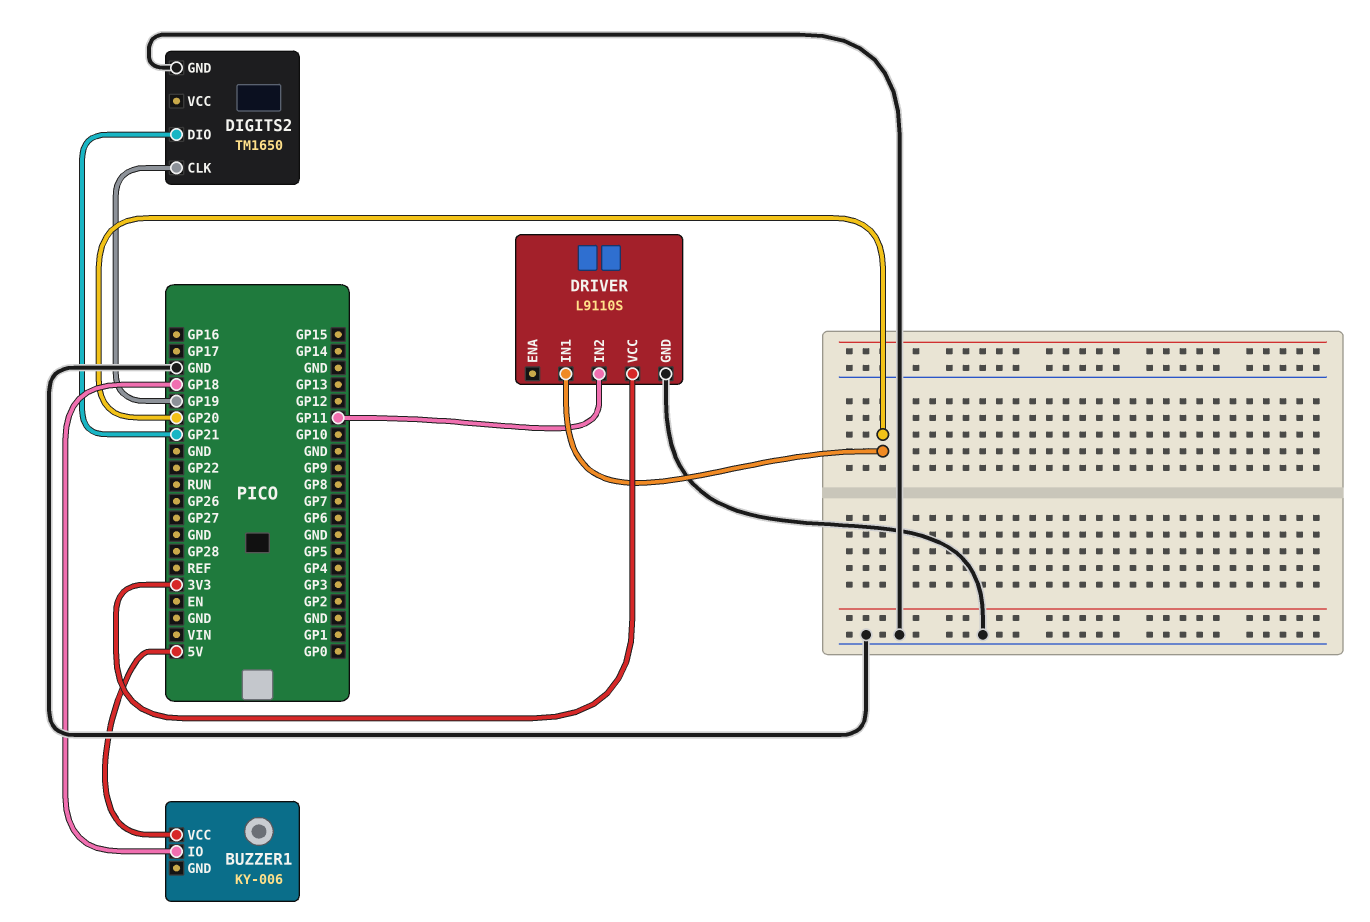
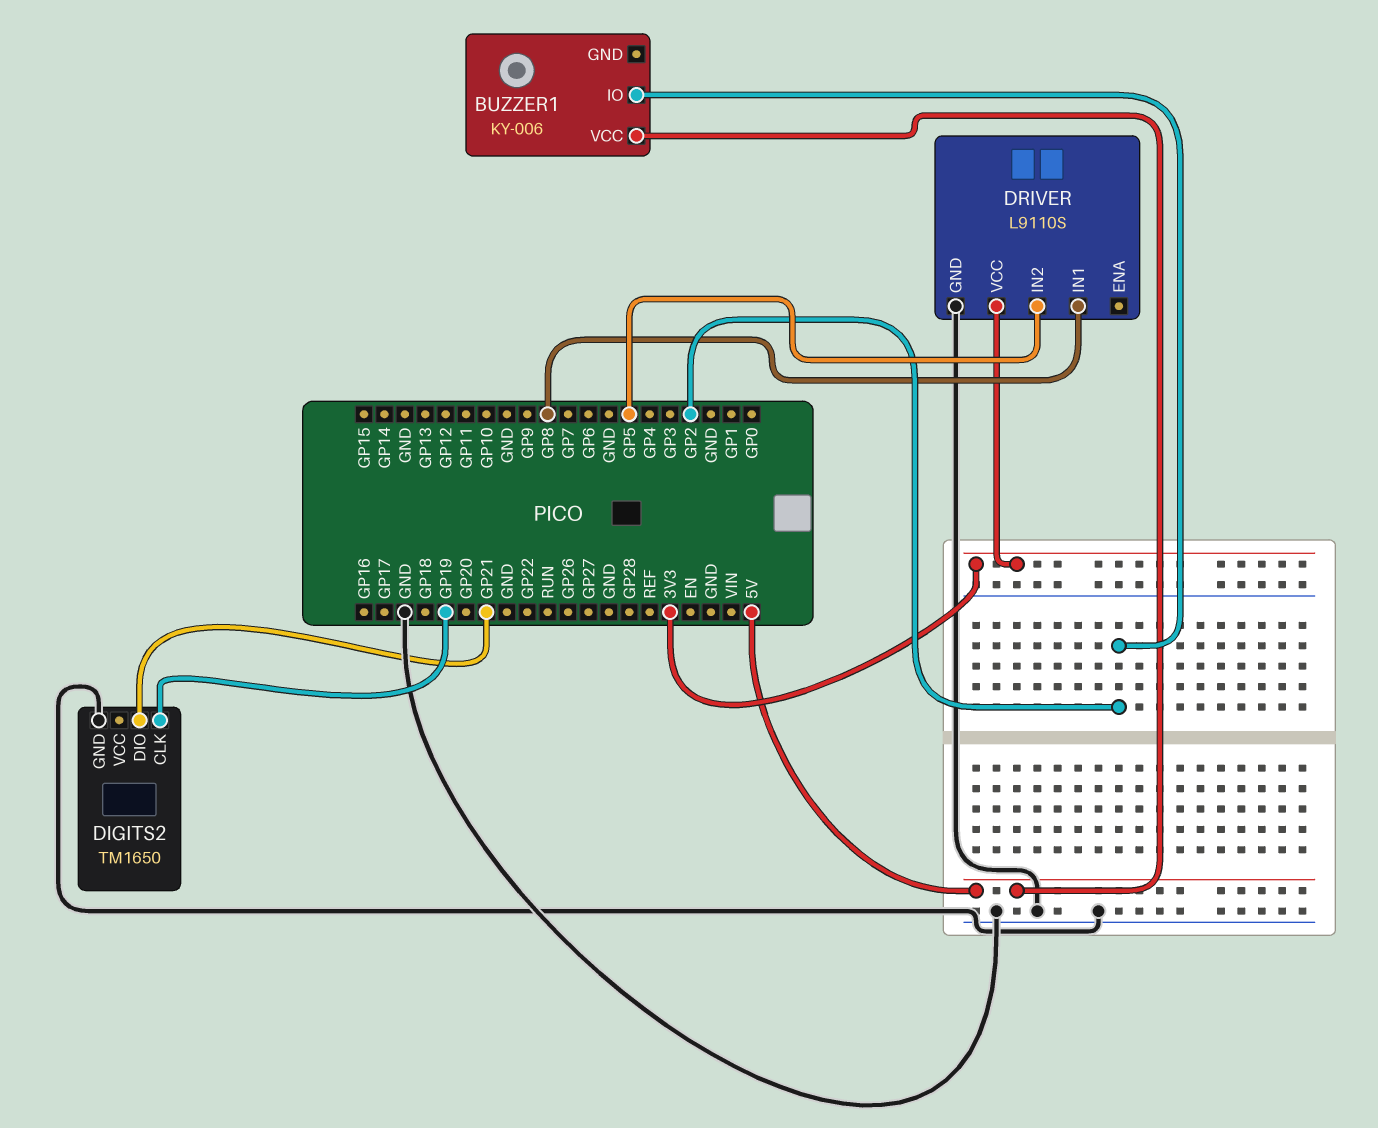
BUZZER1 pin IO: GP18 -> GP2
DRIVER pin IN1: GP20 -> GP8
DRIVER pin IN2: GP11 -> GP5

